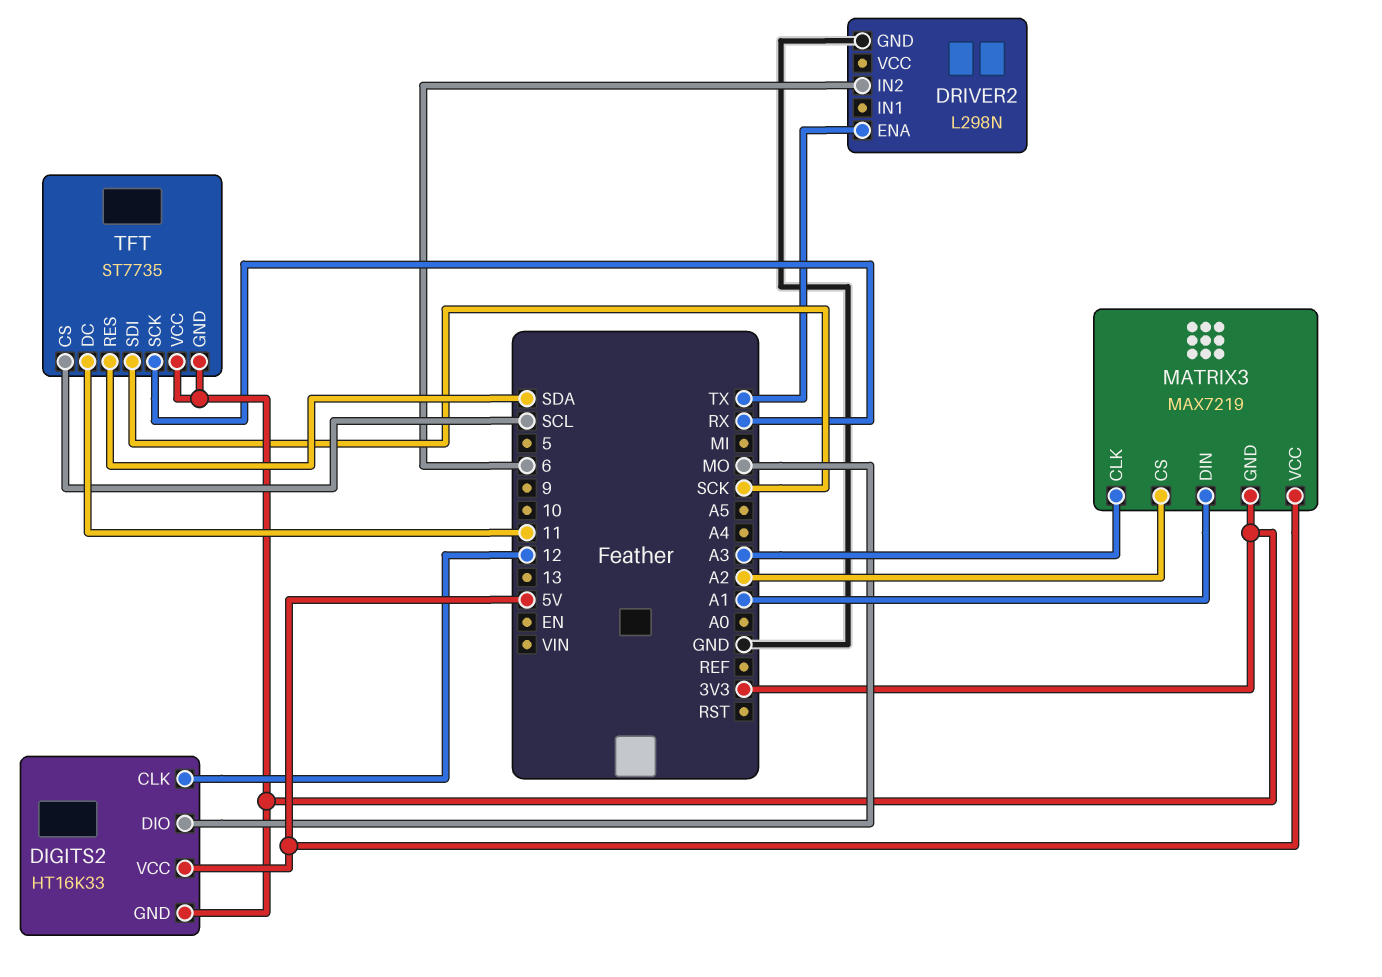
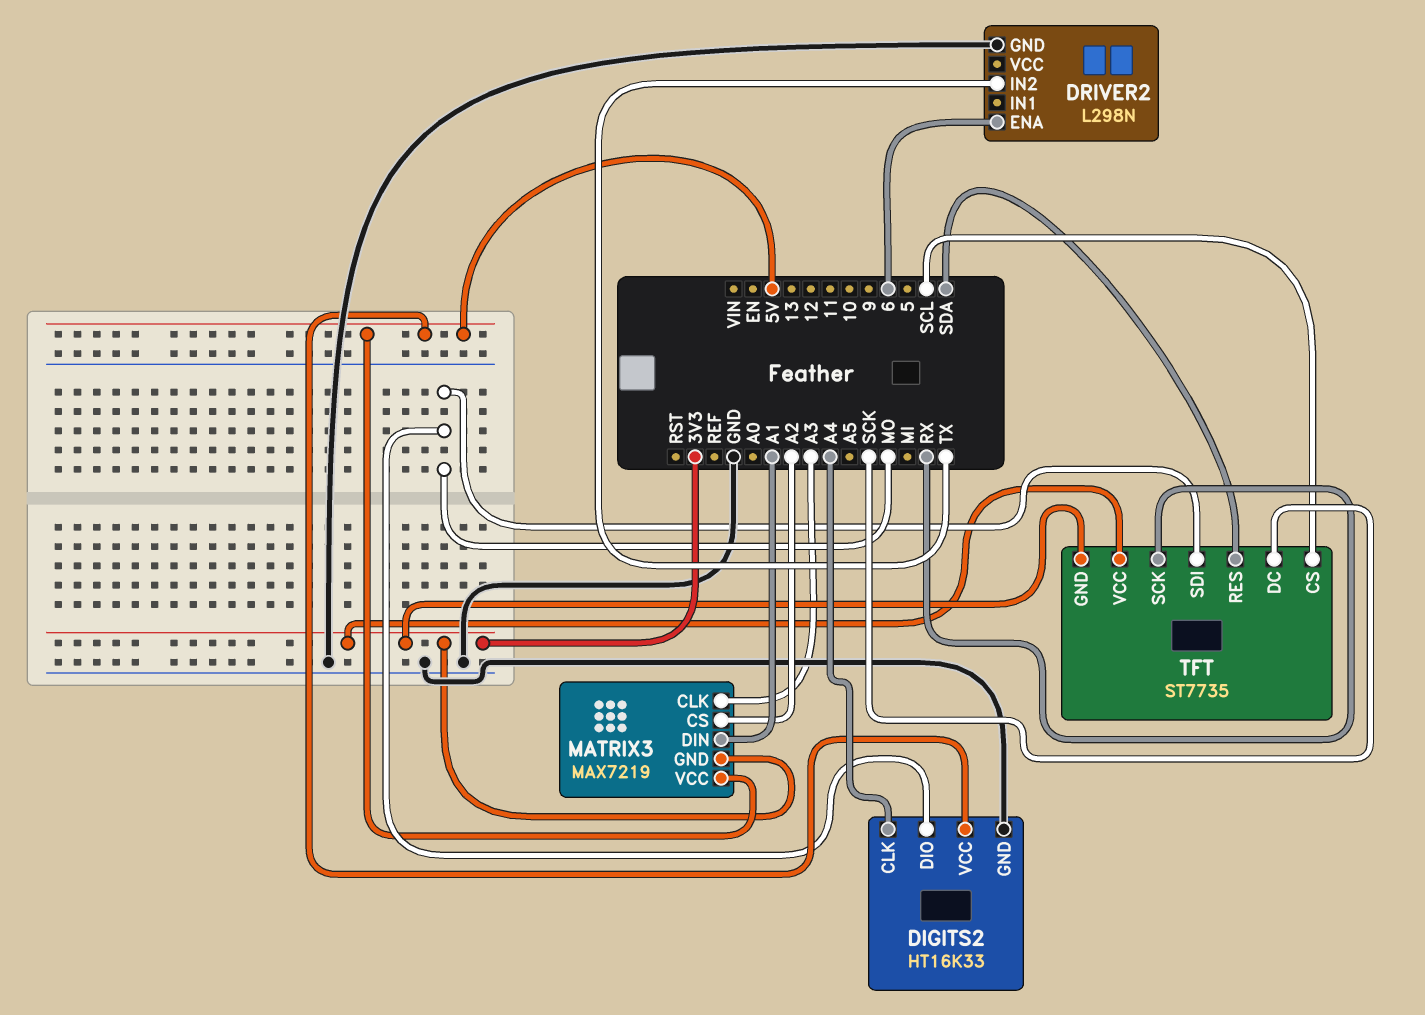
DIGITS2 pin CLK: 12 -> A4
DIGITS2 pin GND: 3V3 -> GND
DRIVER2 pin ENA: TX -> 6
DRIVER2 pin IN2: 6 -> TX
TFT pin DC: 11 -> SCK
TFT pin SDI: SCK -> MO

